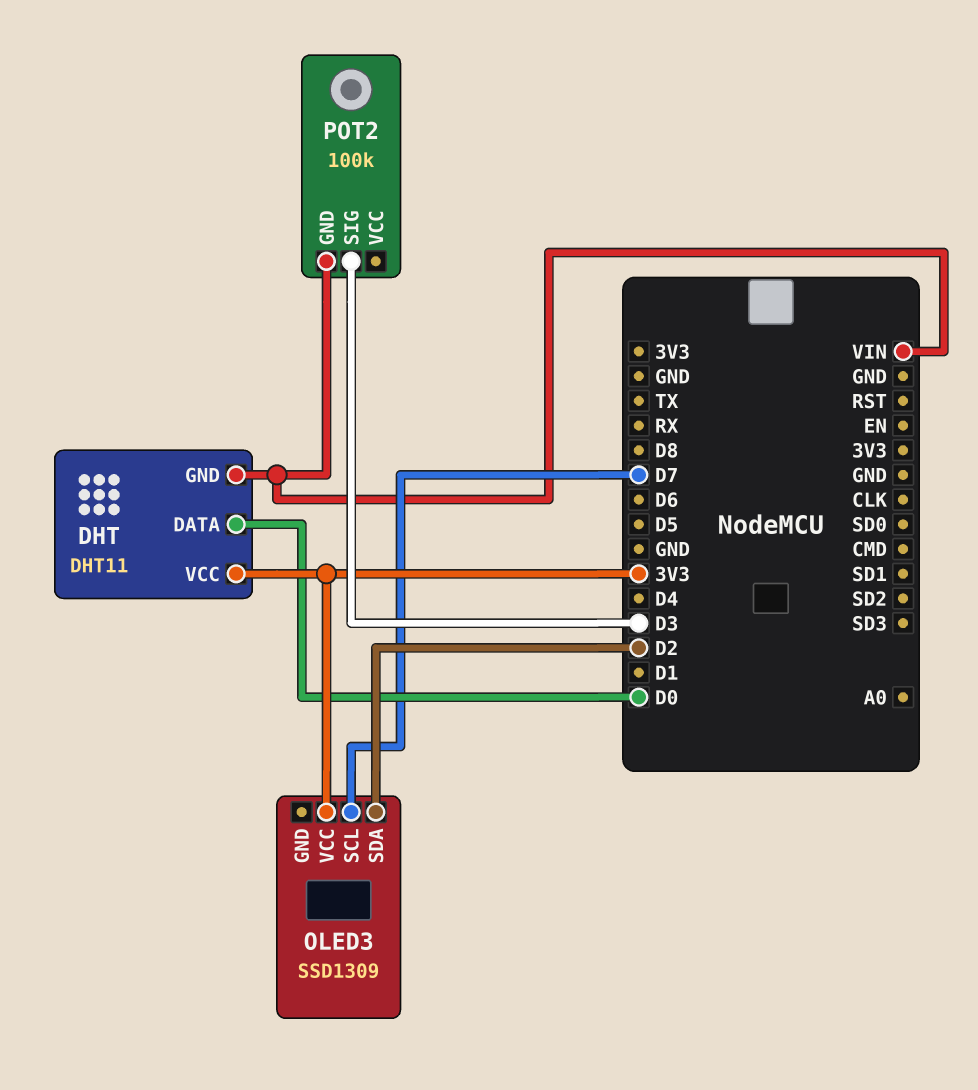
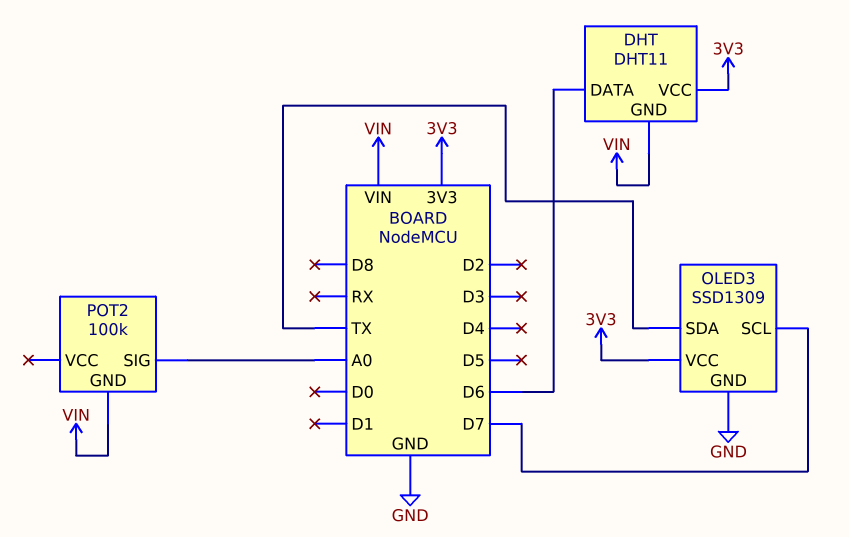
DHT pin DATA: D0 -> D6
OLED3 pin GND: none -> GND
OLED3 pin SDA: D2 -> TX
POT2 pin SIG: D3 -> A0

